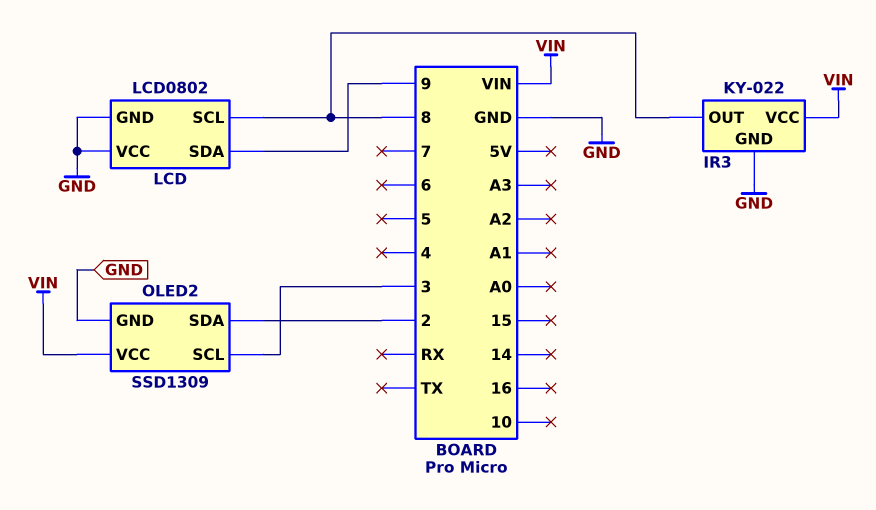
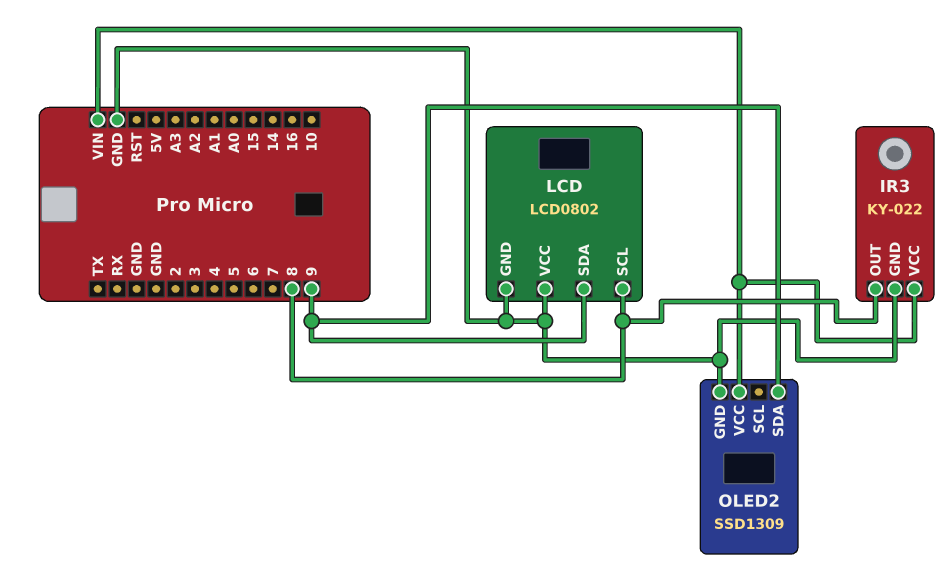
OLED2 pin SCL: 3 -> none
OLED2 pin SDA: 2 -> 9

